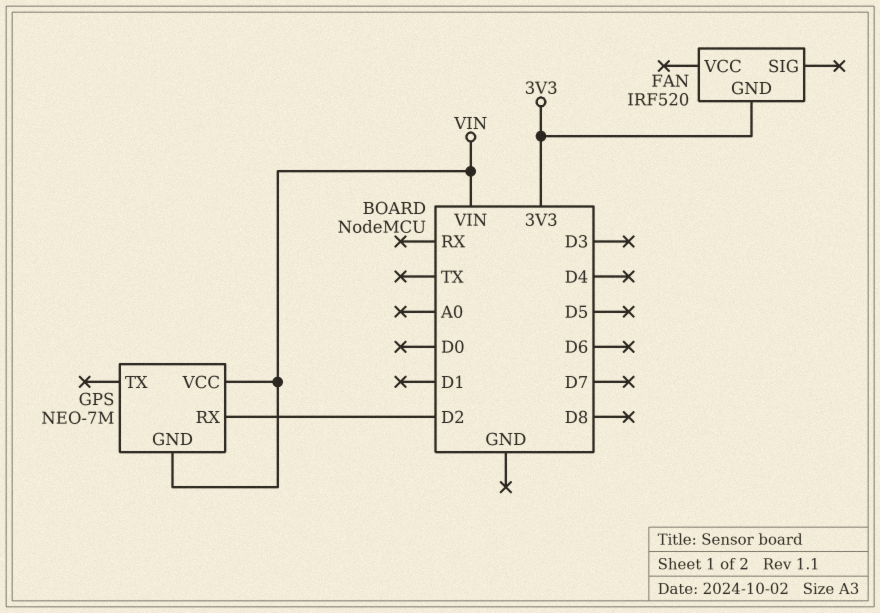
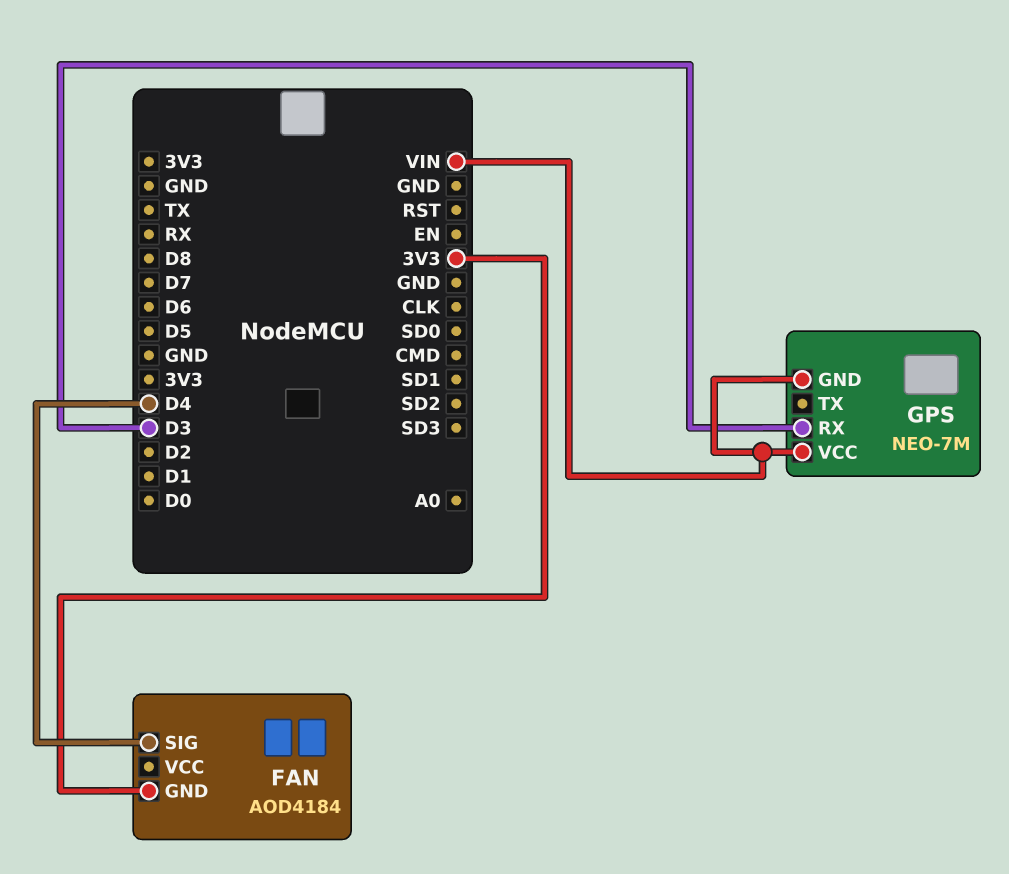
FAN: IRF520 -> AOD4184
FAN pin SIG: none -> D4
GPS pin RX: D2 -> D3

